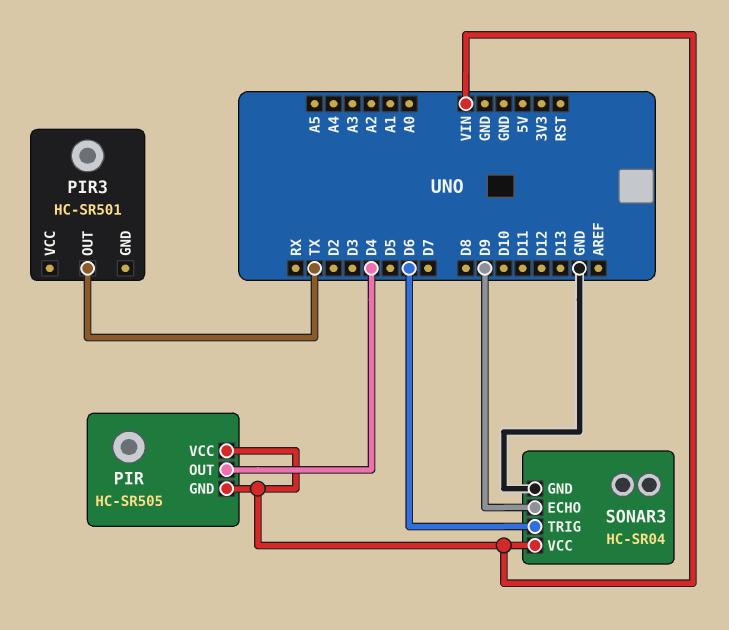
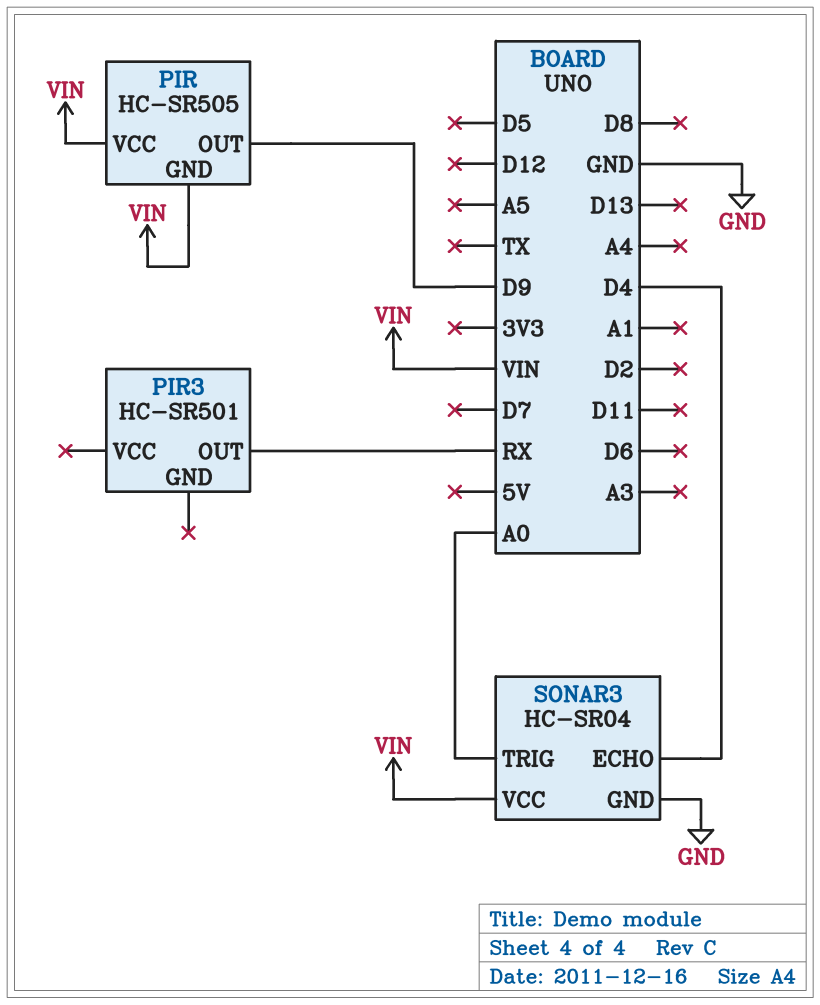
PIR pin OUT: D4 -> D9
PIR3 pin OUT: TX -> RX
SONAR3 pin ECHO: D9 -> D4
SONAR3 pin TRIG: D6 -> A0

